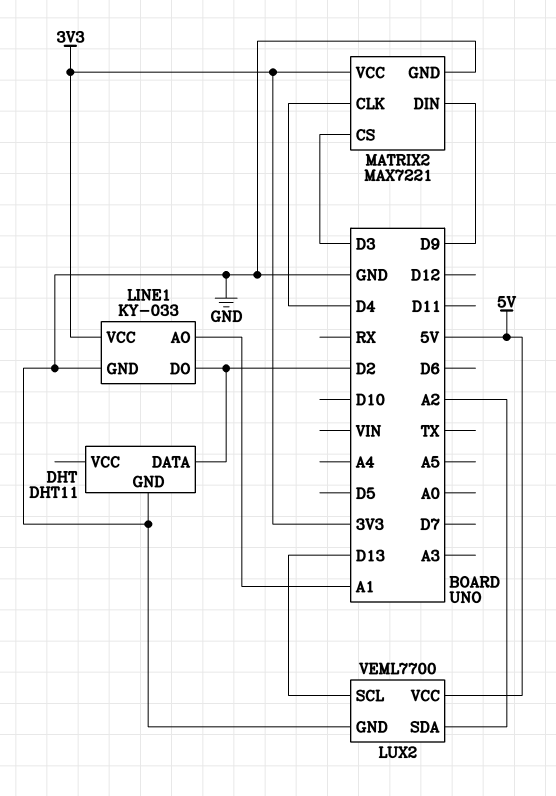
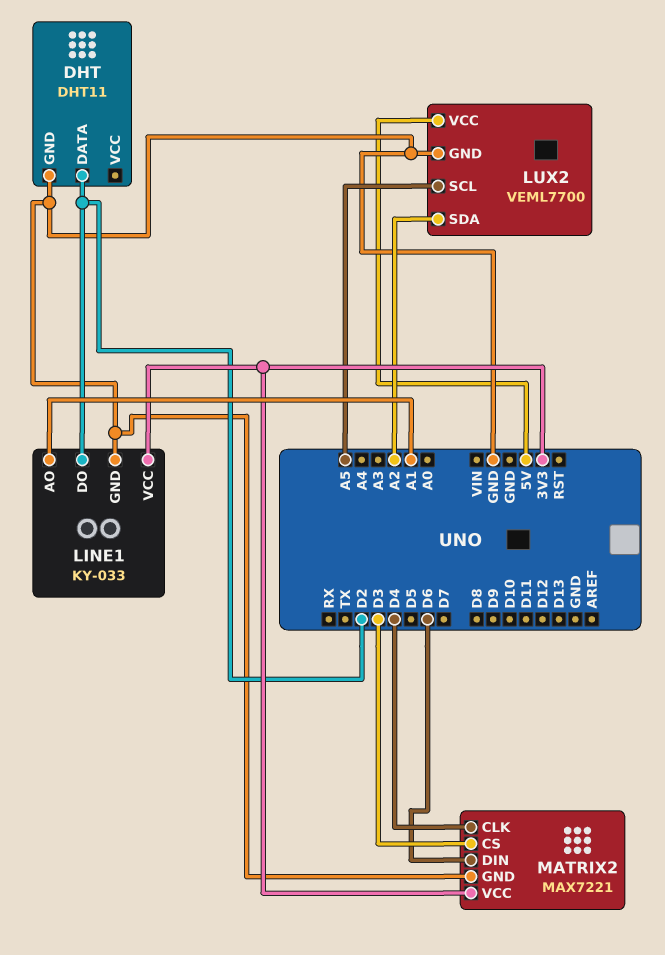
LUX2 pin SCL: D13 -> A5
MATRIX2 pin DIN: D9 -> D6

